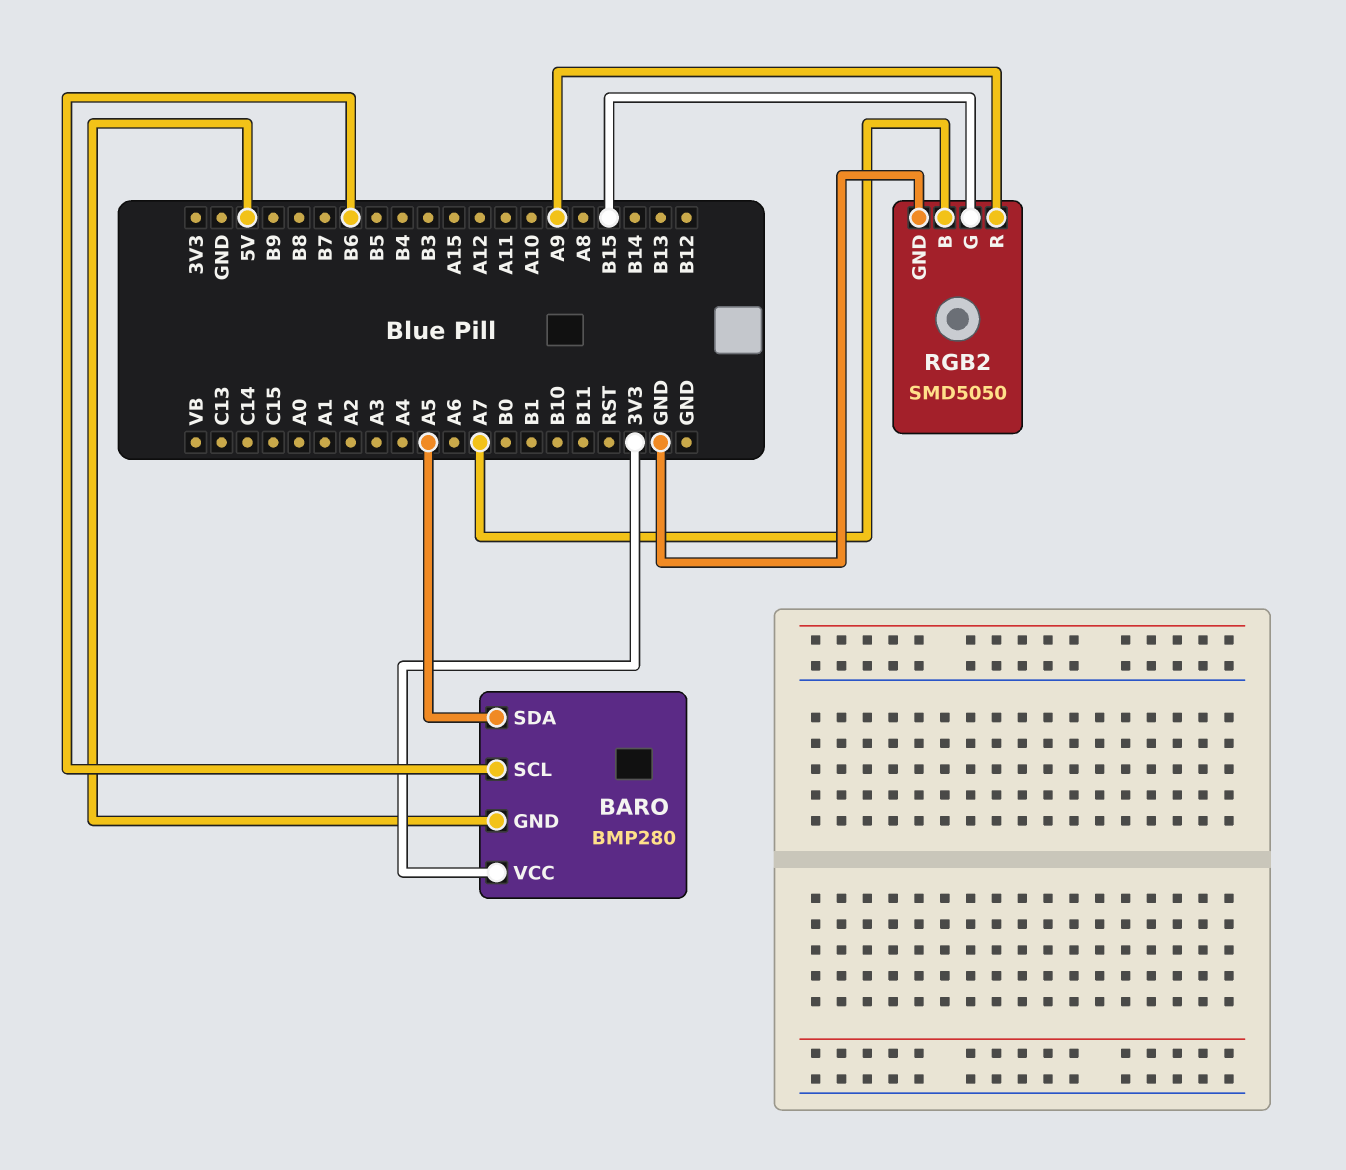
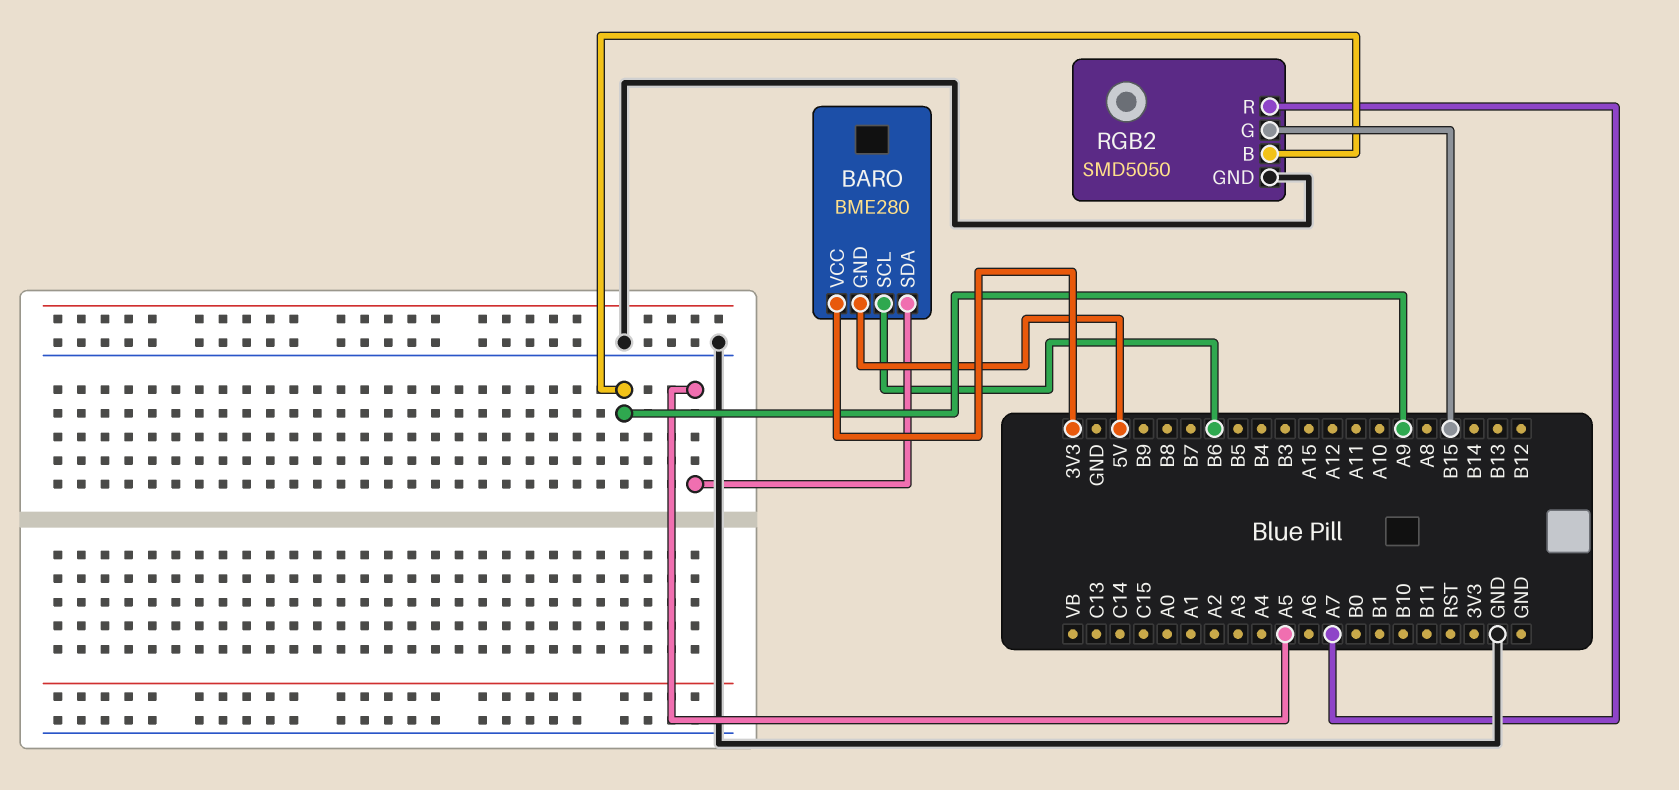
BARO: BMP280 -> BME280
RGB2 pin B: A7 -> A9
RGB2 pin R: A9 -> A7

